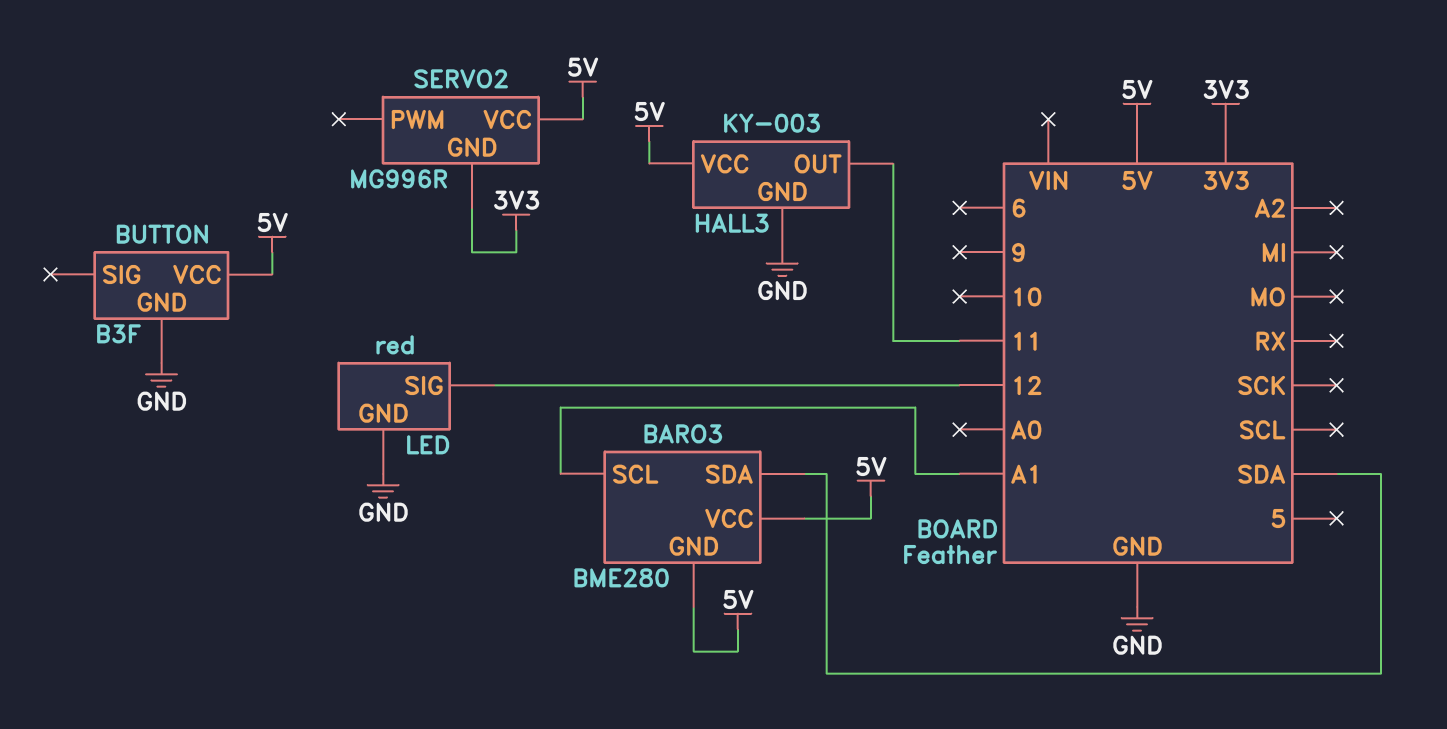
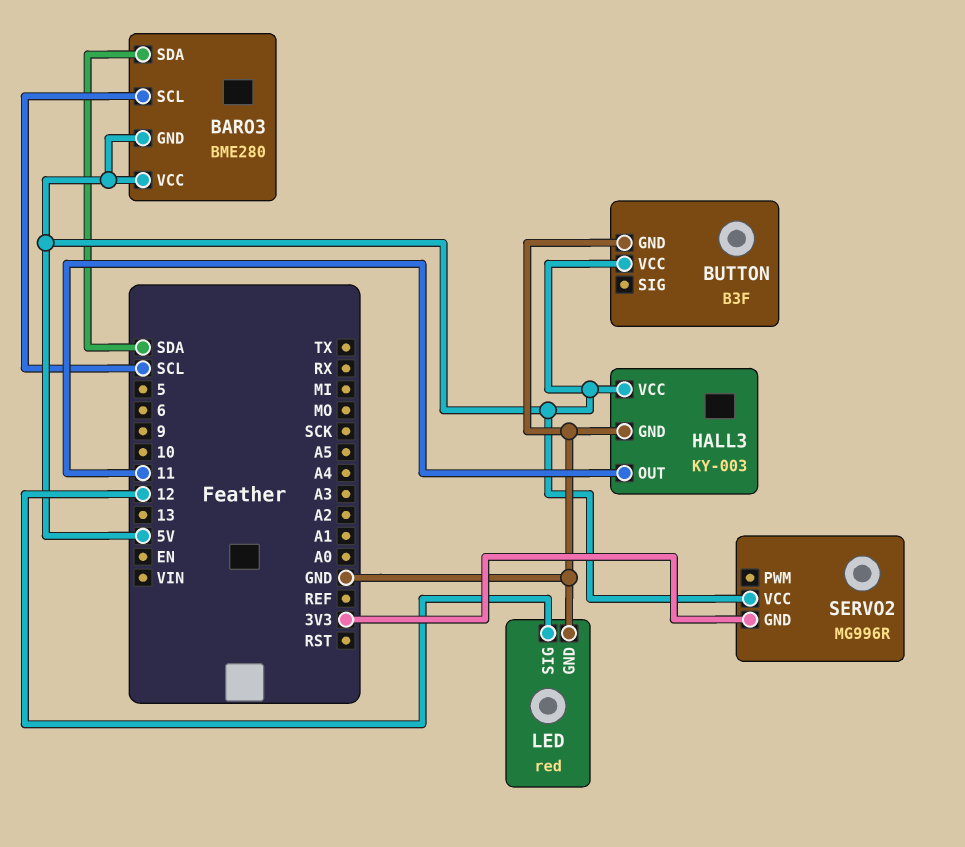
BARO3 pin SCL: A1 -> SCL

